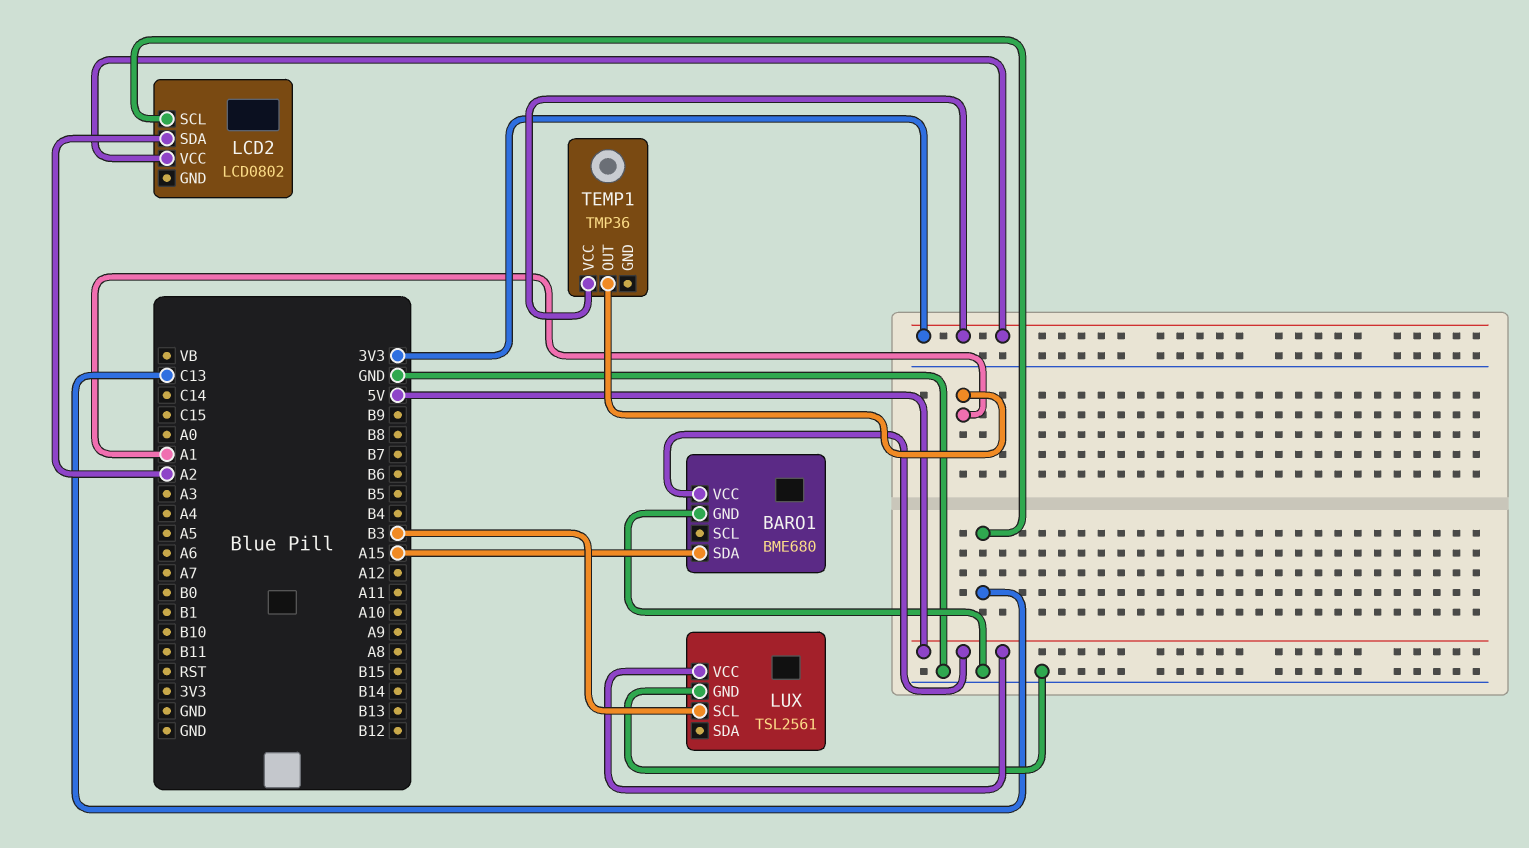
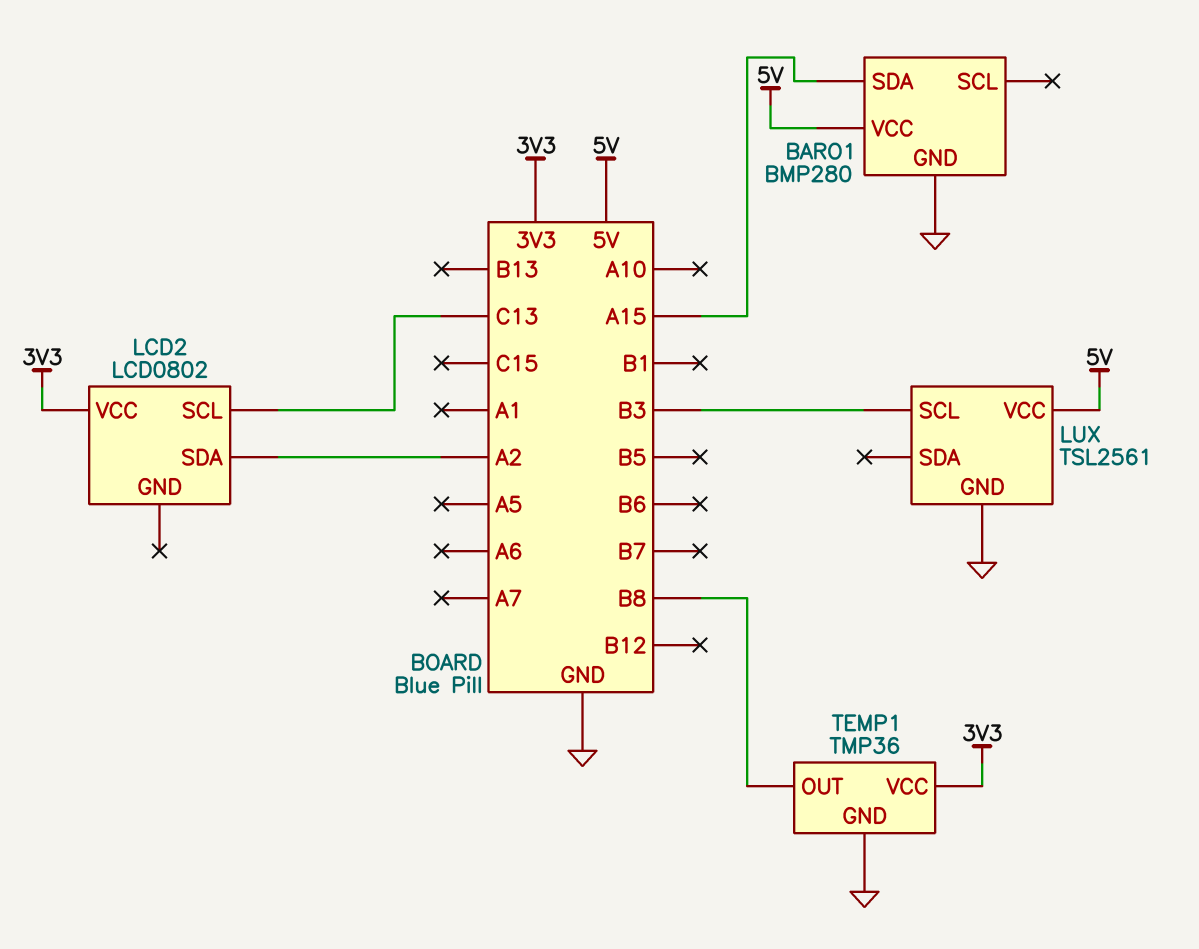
BARO1: BME680 -> BMP280
TEMP1 pin GND: none -> GND
TEMP1 pin OUT: A1 -> B8

